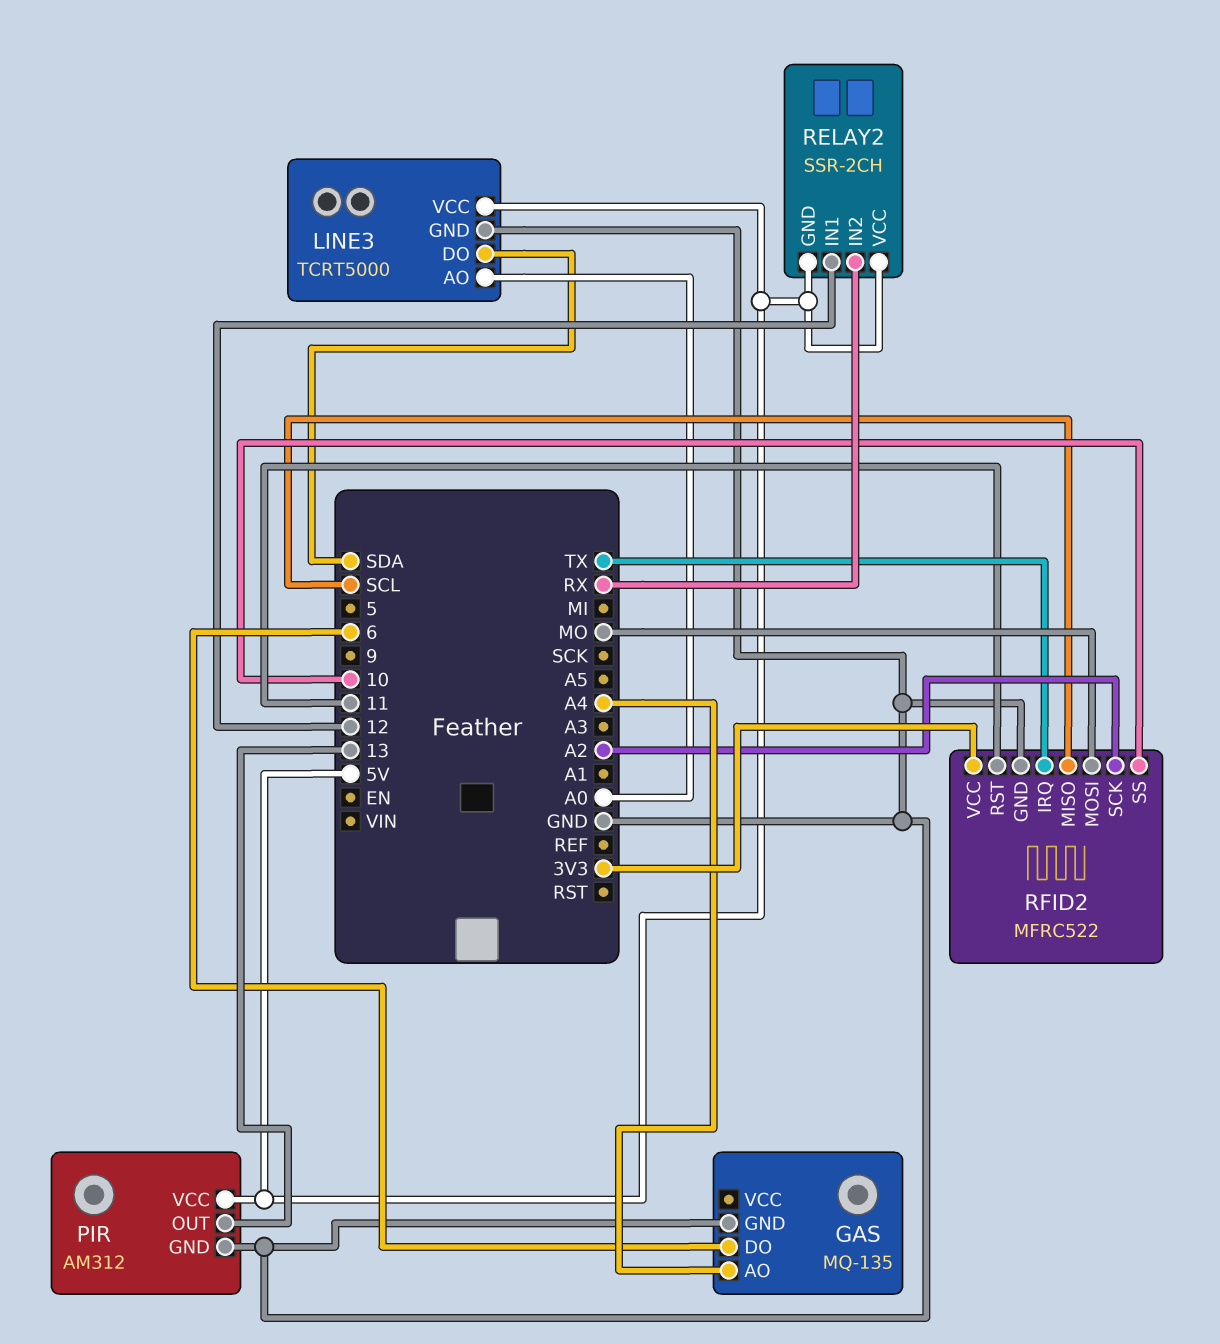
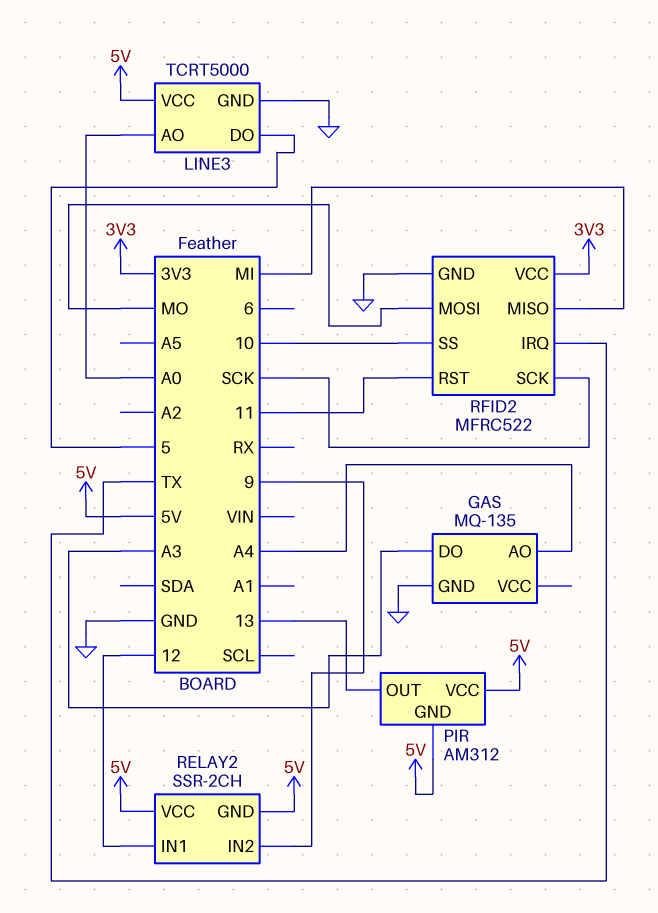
GAS pin DO: 6 -> A3
LINE3 pin DO: SDA -> 5
PIR pin GND: GND -> 5V
RELAY2 pin IN2: RX -> 9
RFID2 pin MISO: SCL -> MI
RFID2 pin SCK: A2 -> SCK

